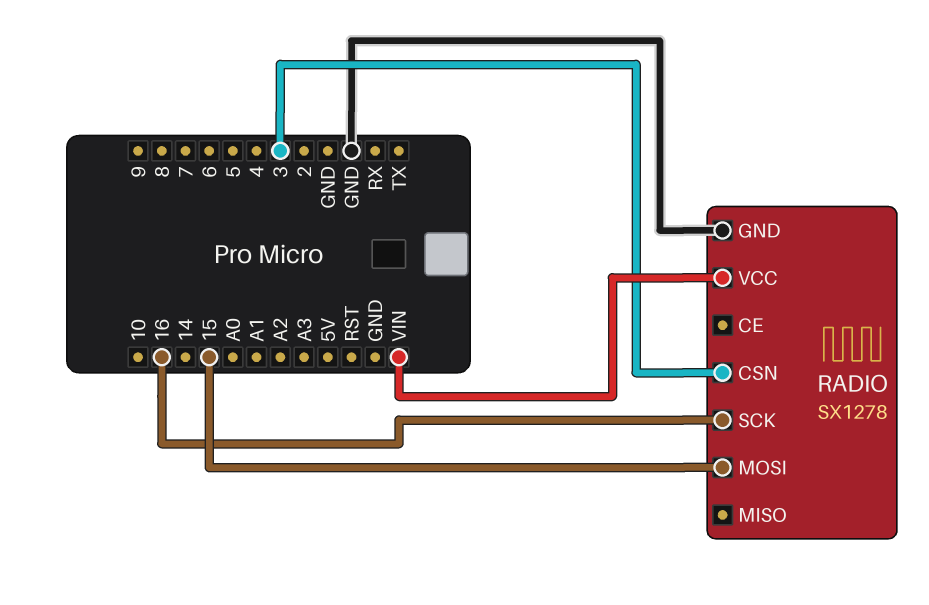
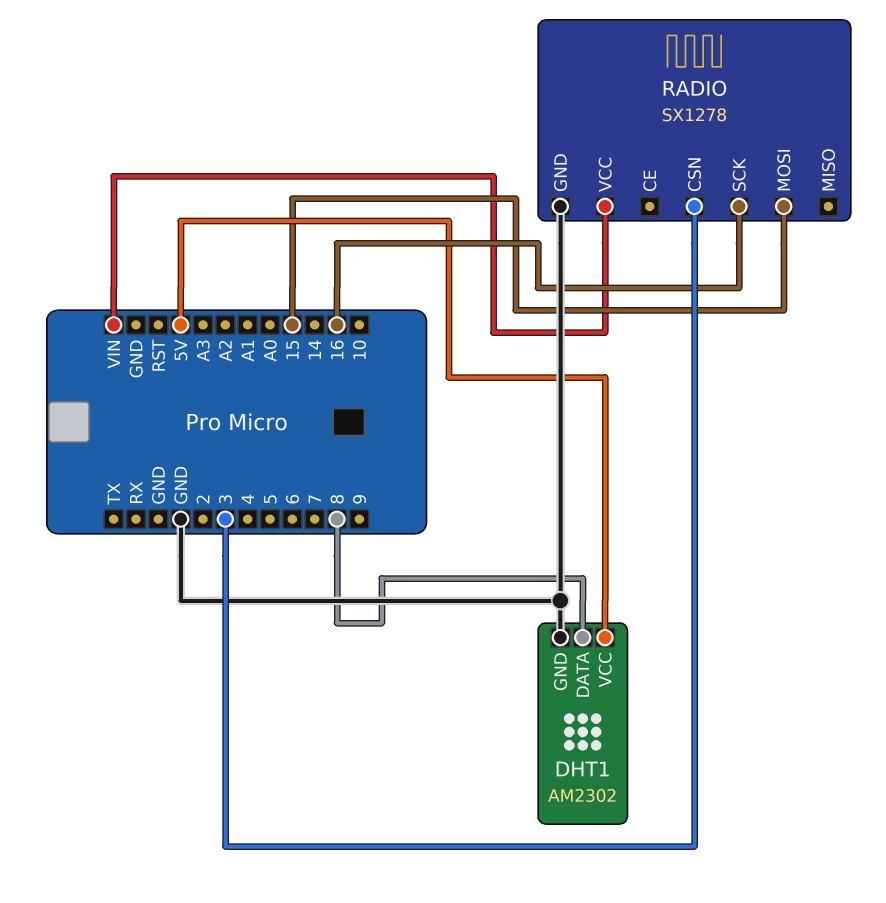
DHT1: none -> AM2302
DHT1 pin DATA: none -> 8
DHT1 pin GND: none -> GND
DHT1 pin VCC: none -> 5V

